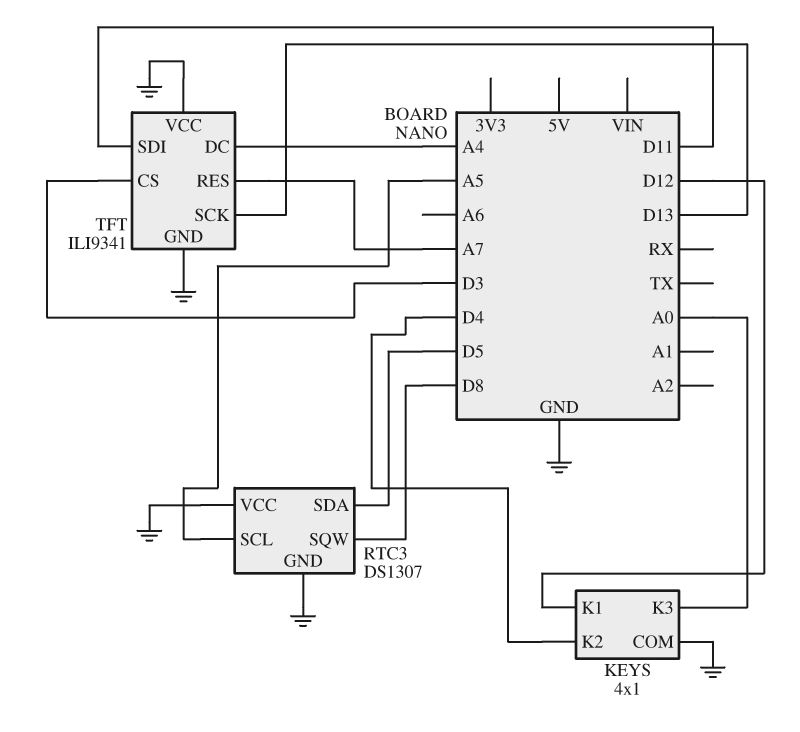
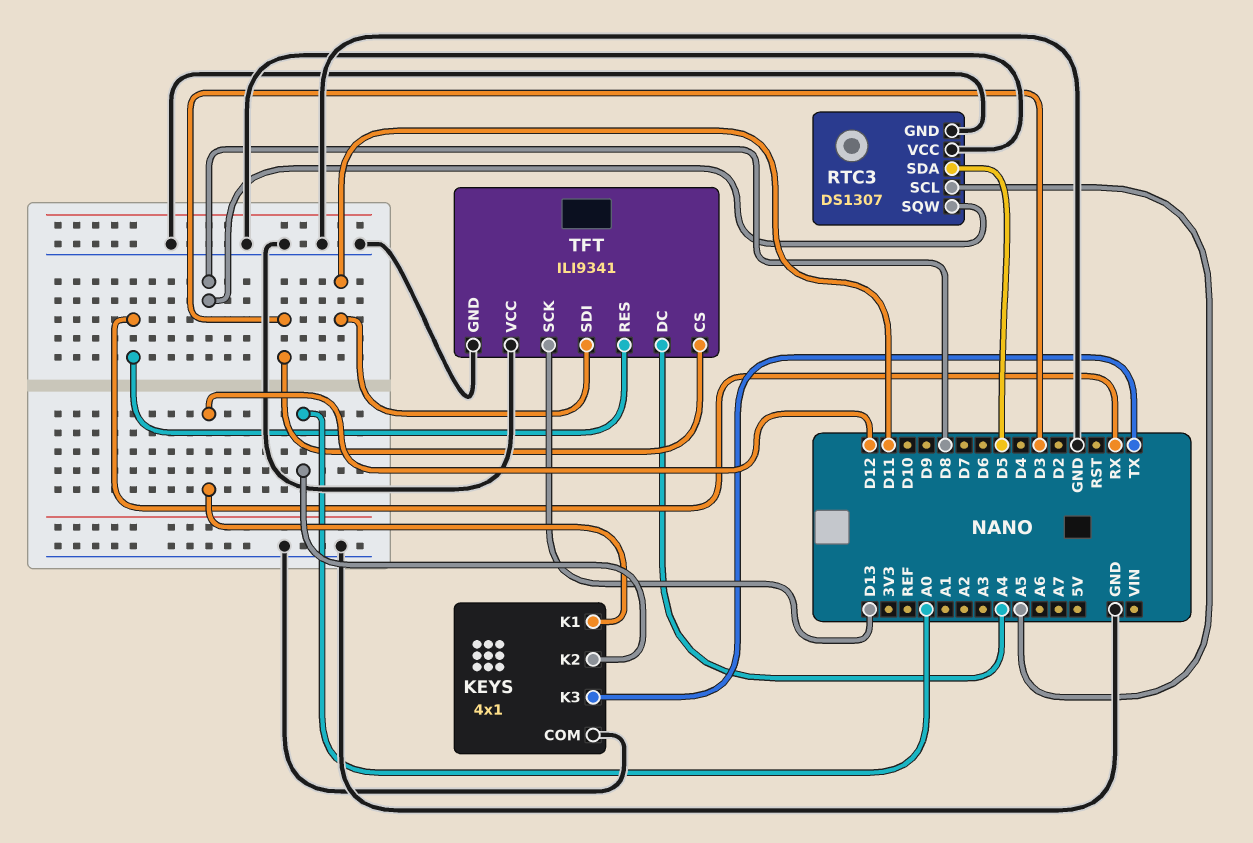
KEYS pin K2: D4 -> A0
KEYS pin K3: A0 -> TX
TFT pin RES: A7 -> RX

